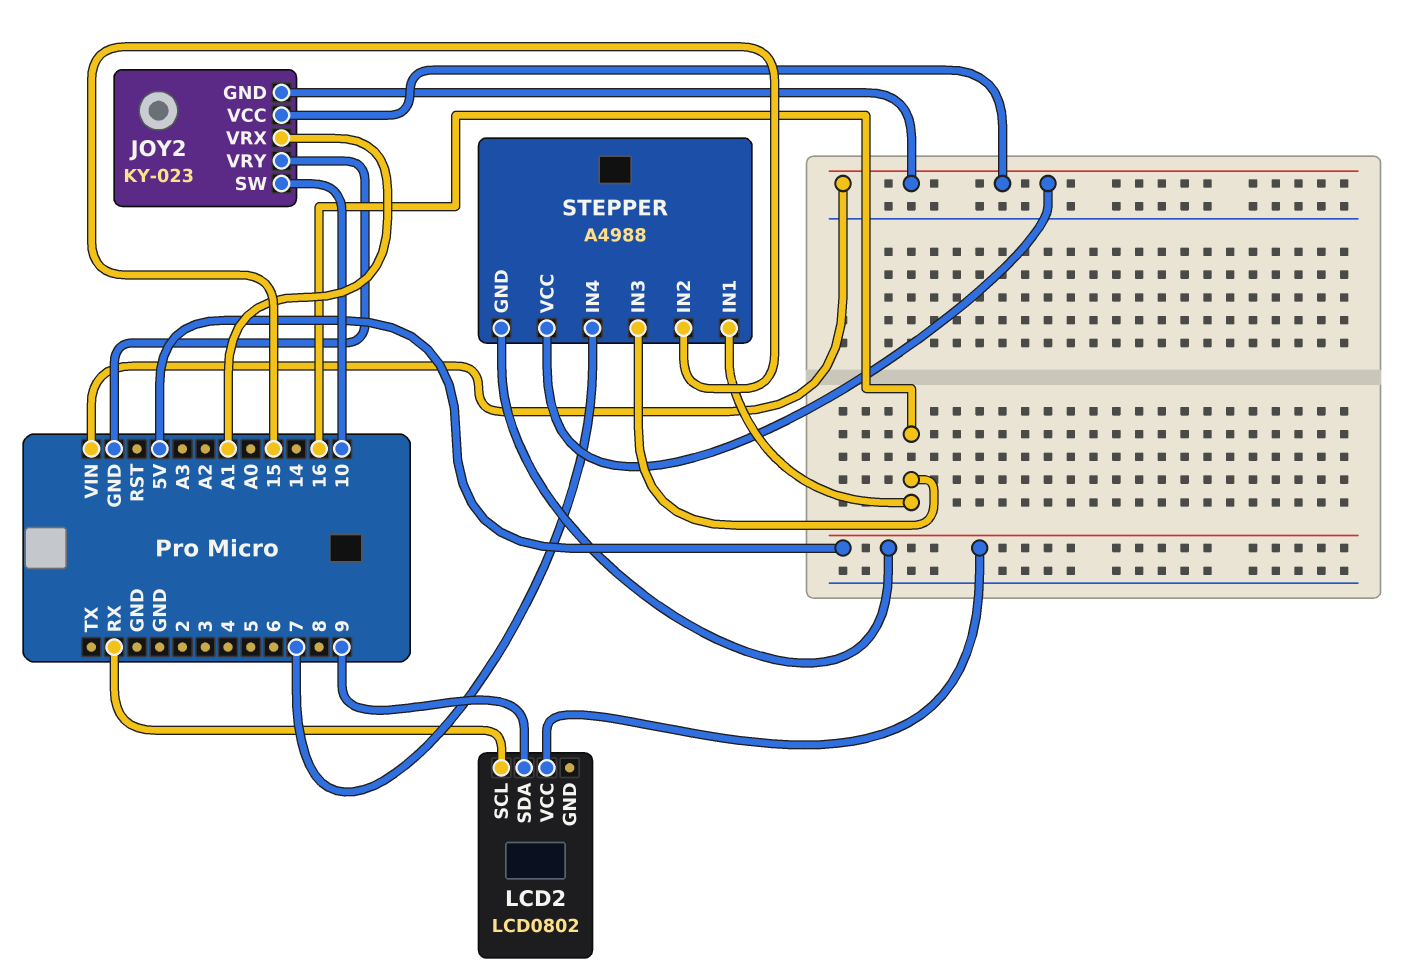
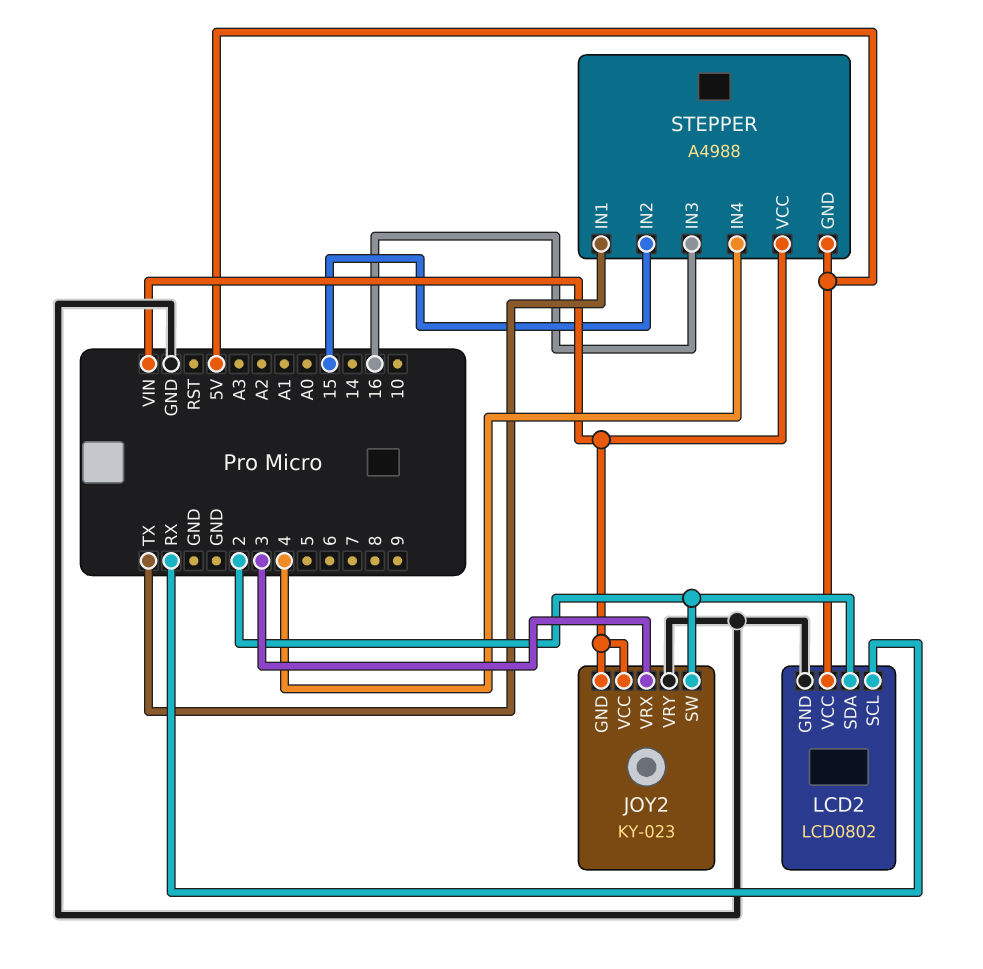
JOY2 pin SW: 10 -> 2
JOY2 pin VRX: A1 -> 3
LCD2 pin GND: none -> GND
LCD2 pin SDA: 9 -> 2
STEPPER pin IN1: 16 -> TX
STEPPER pin IN4: 7 -> 4

